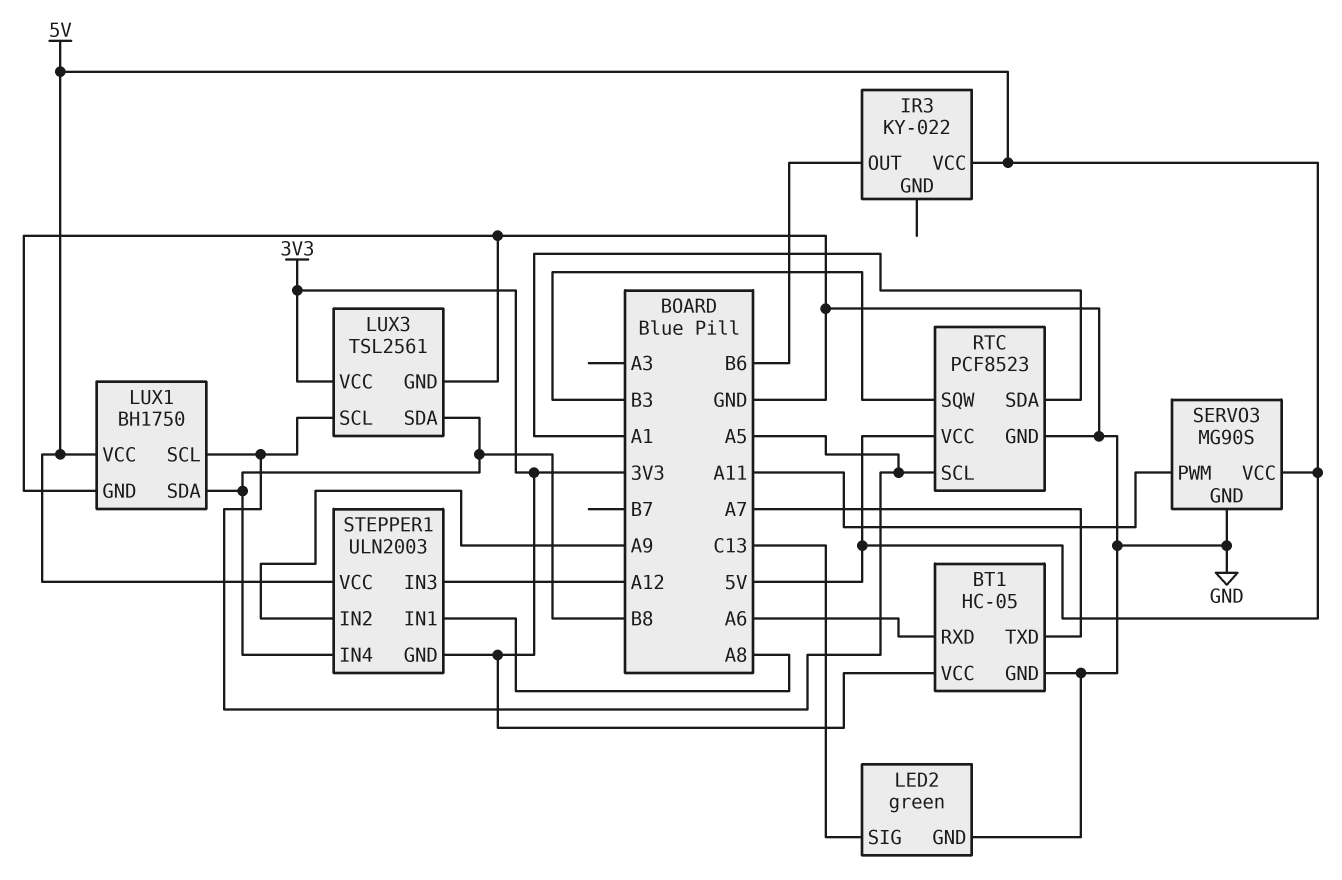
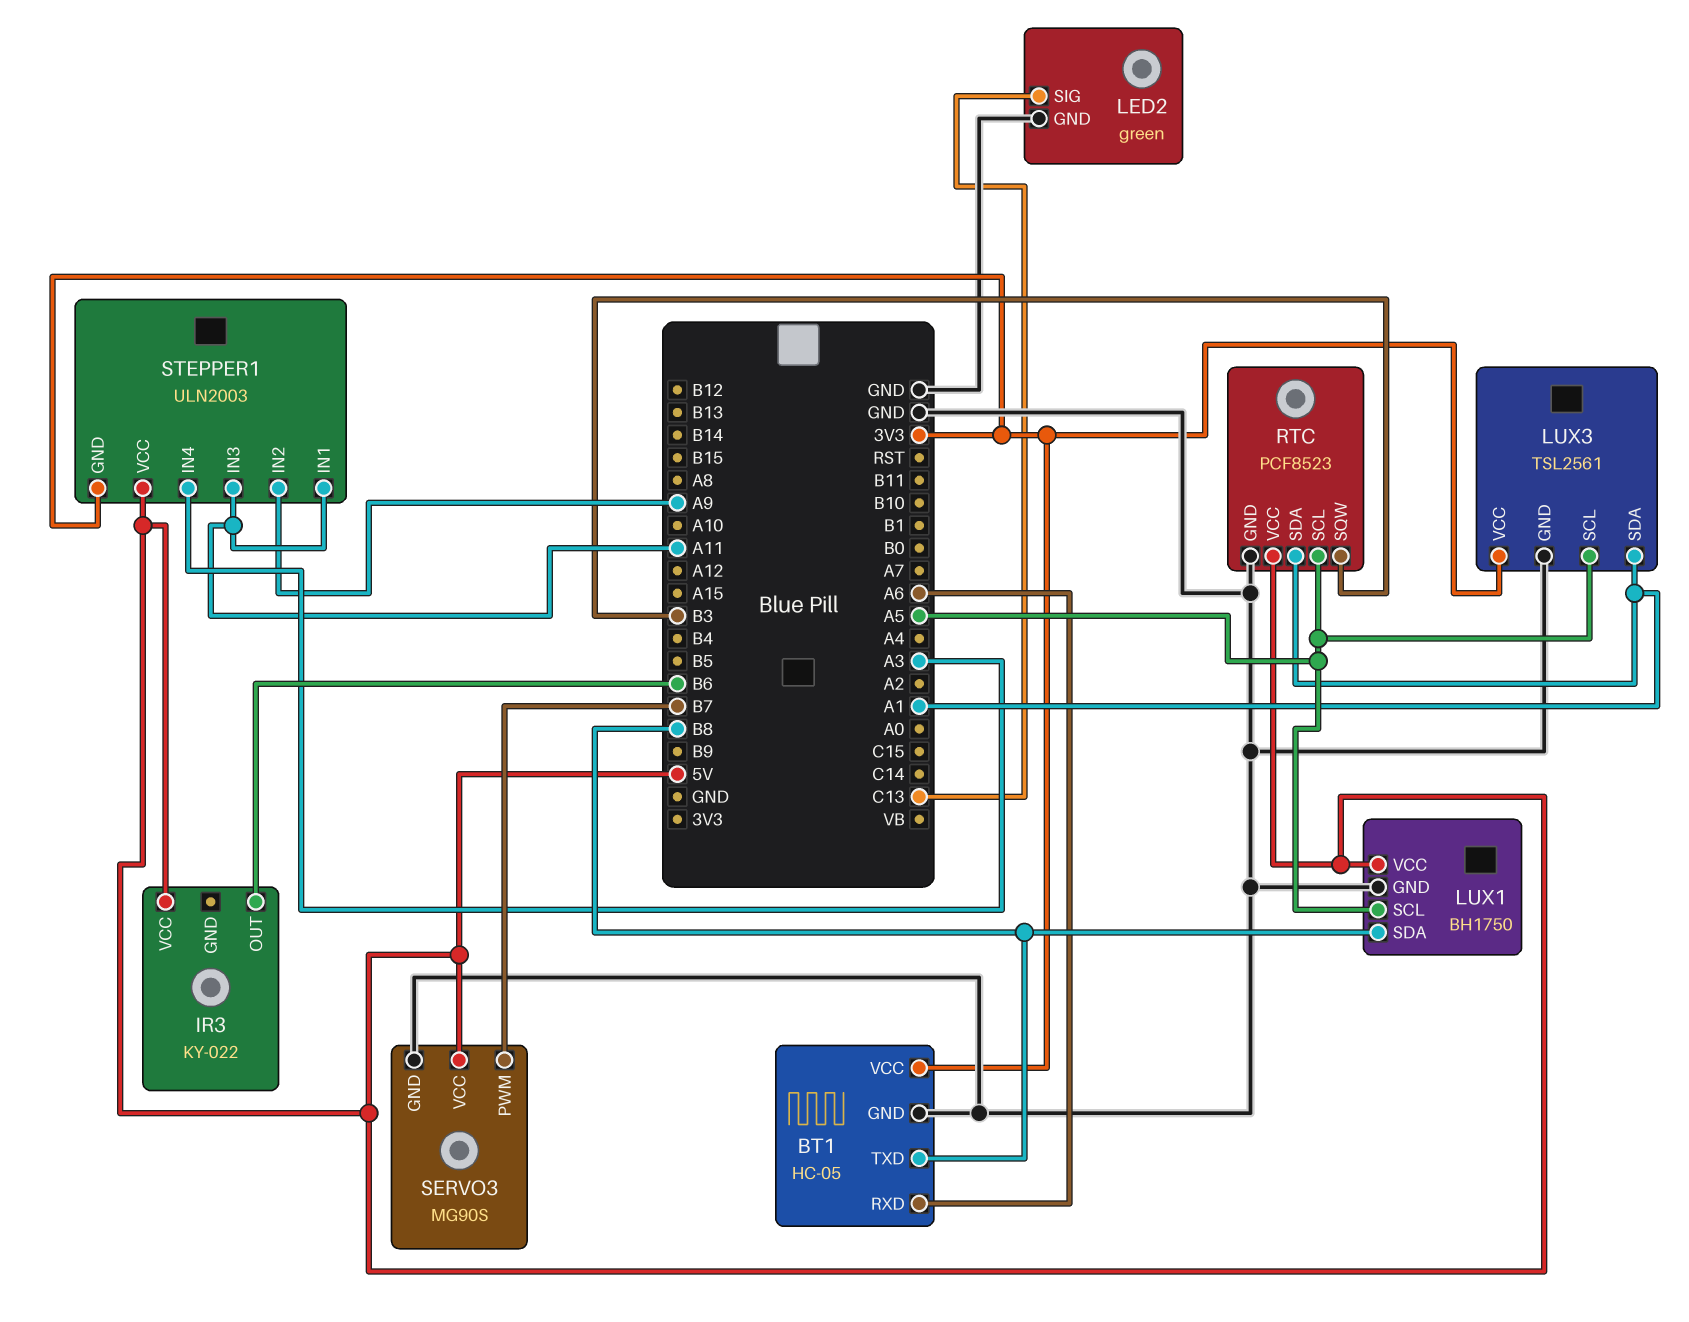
BT1 pin TXD: A7 -> B8
LUX3 pin SDA: B8 -> A1
SERVO3 pin PWM: A11 -> B7
STEPPER1 pin IN1: A8 -> A11
STEPPER1 pin IN3: A12 -> A11
STEPPER1 pin IN4: B8 -> A3

